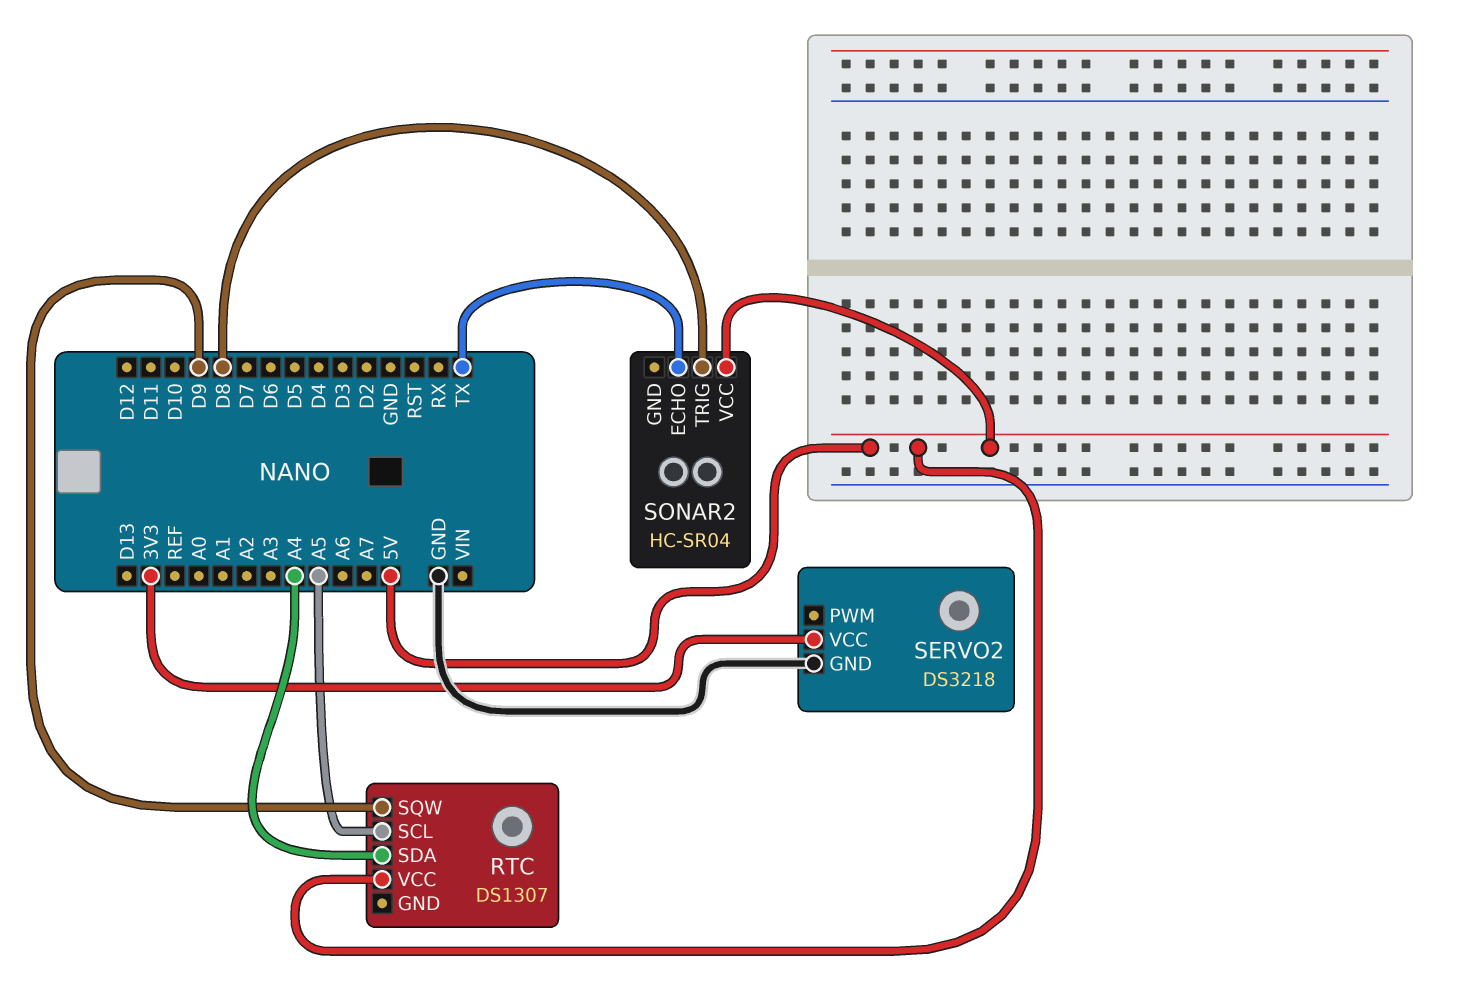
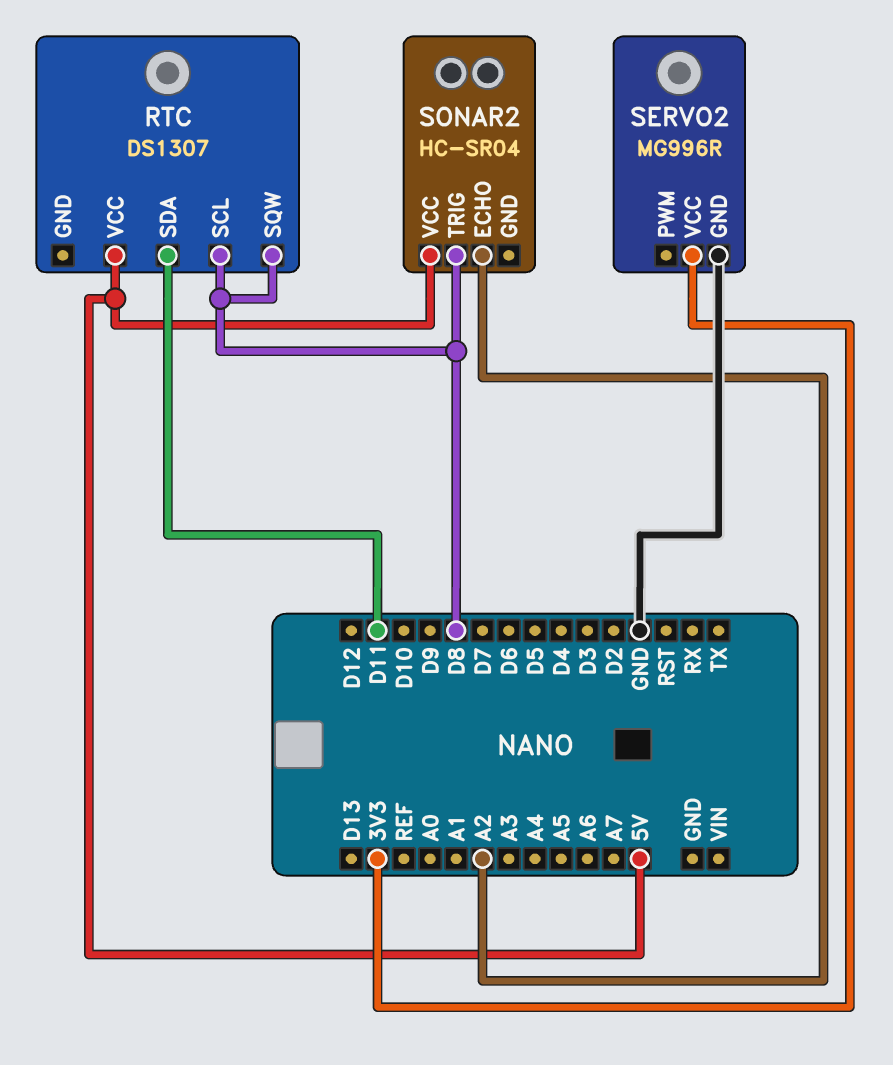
RTC pin SCL: A5 -> D8
RTC pin SDA: A4 -> D11
RTC pin SQW: D9 -> D8
SERVO2: DS3218 -> MG996R
SONAR2 pin ECHO: TX -> A2

